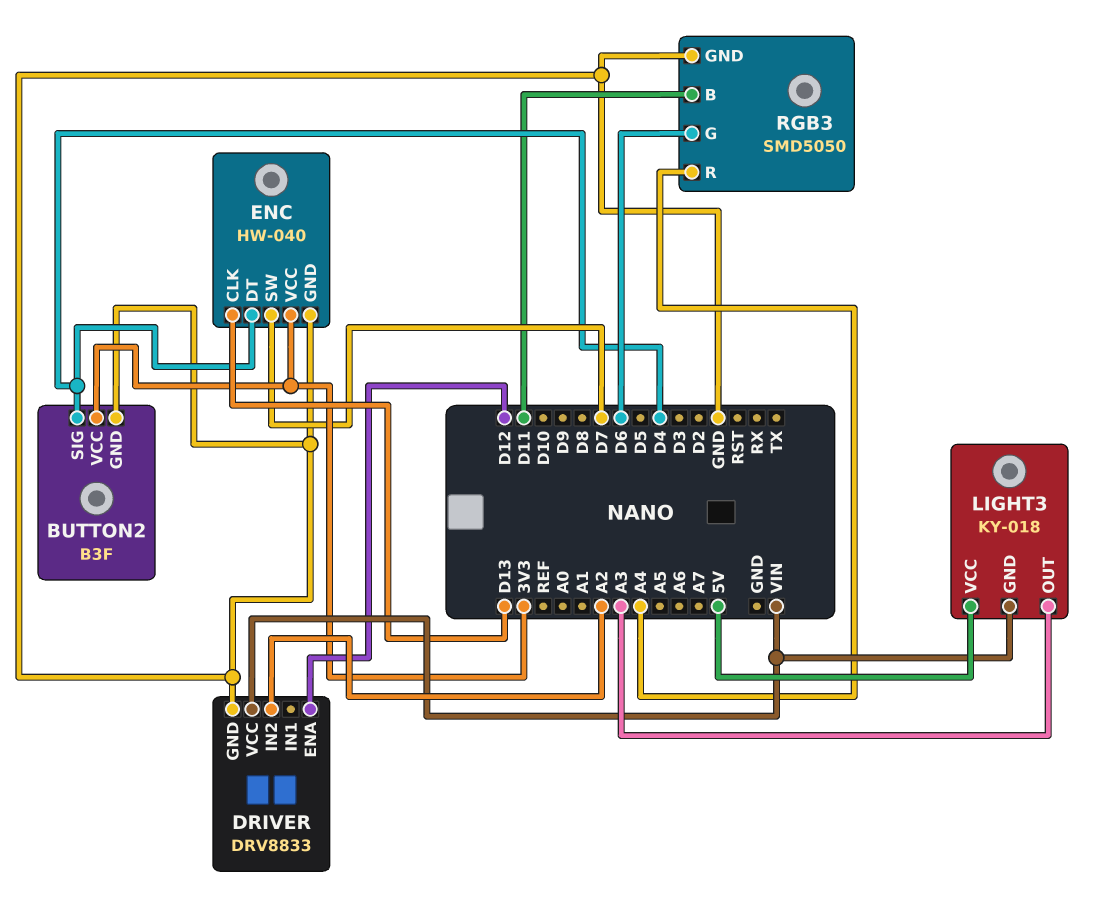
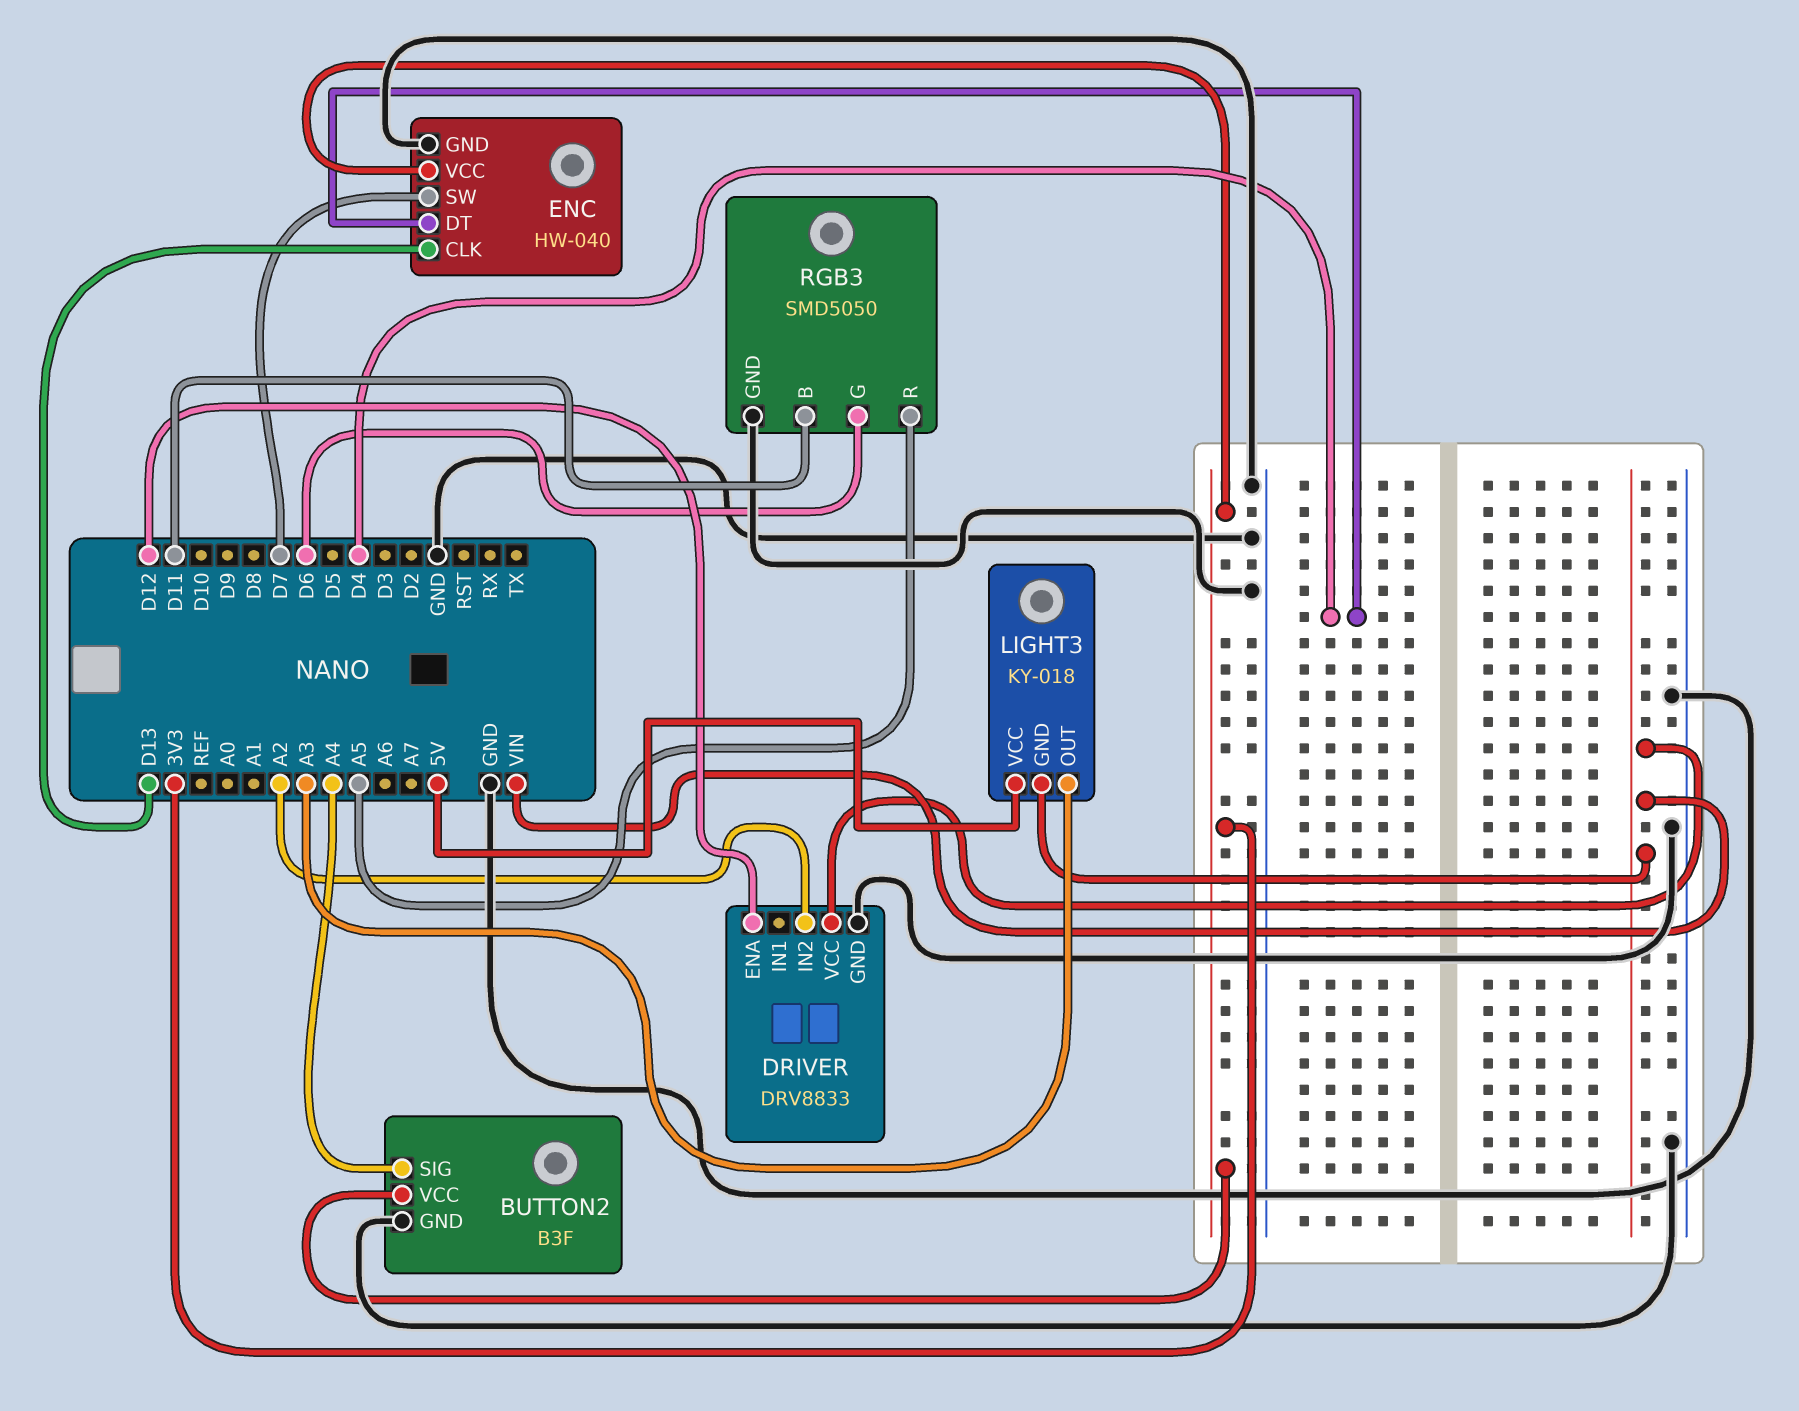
BUTTON2 pin SIG: D4 -> A4
RGB3 pin R: A4 -> A5

